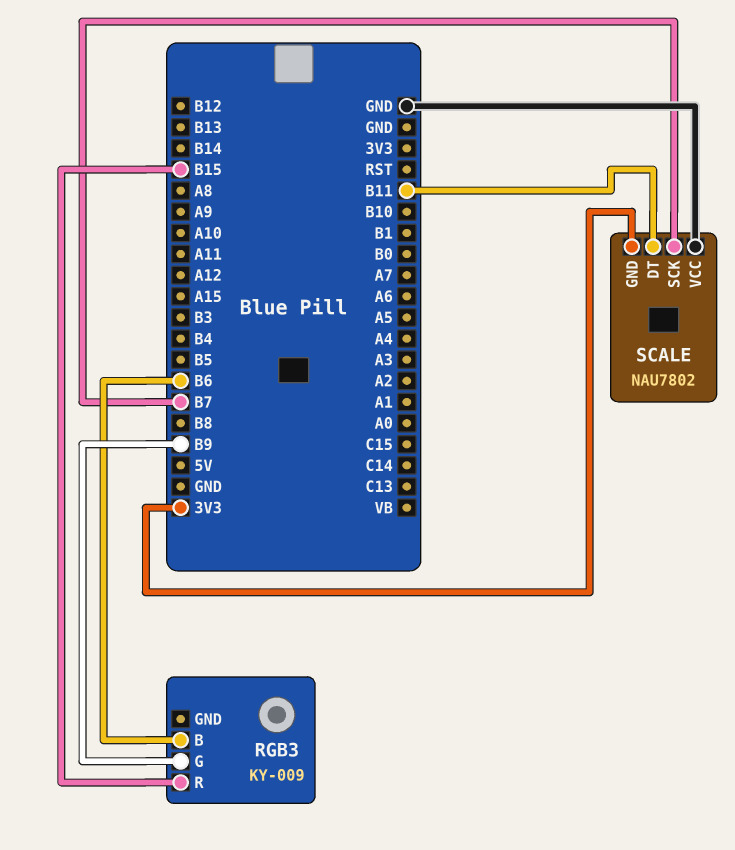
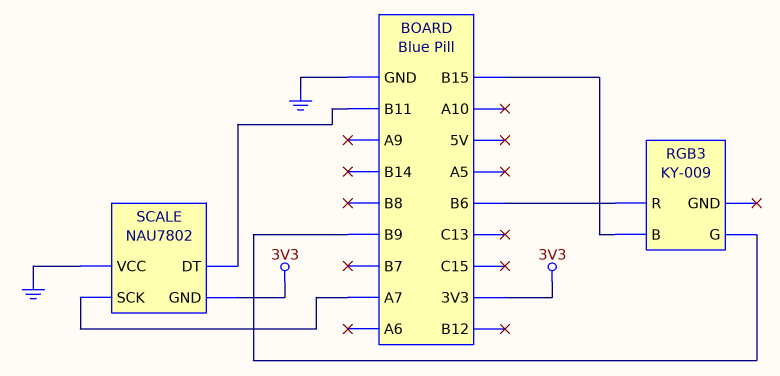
RGB3 pin B: B6 -> B15
RGB3 pin R: B15 -> B6
SCALE pin SCK: B7 -> A7

